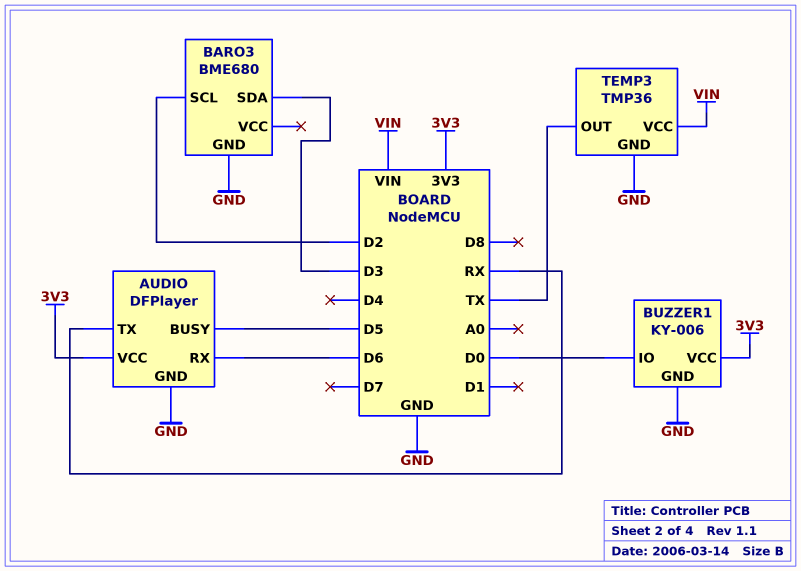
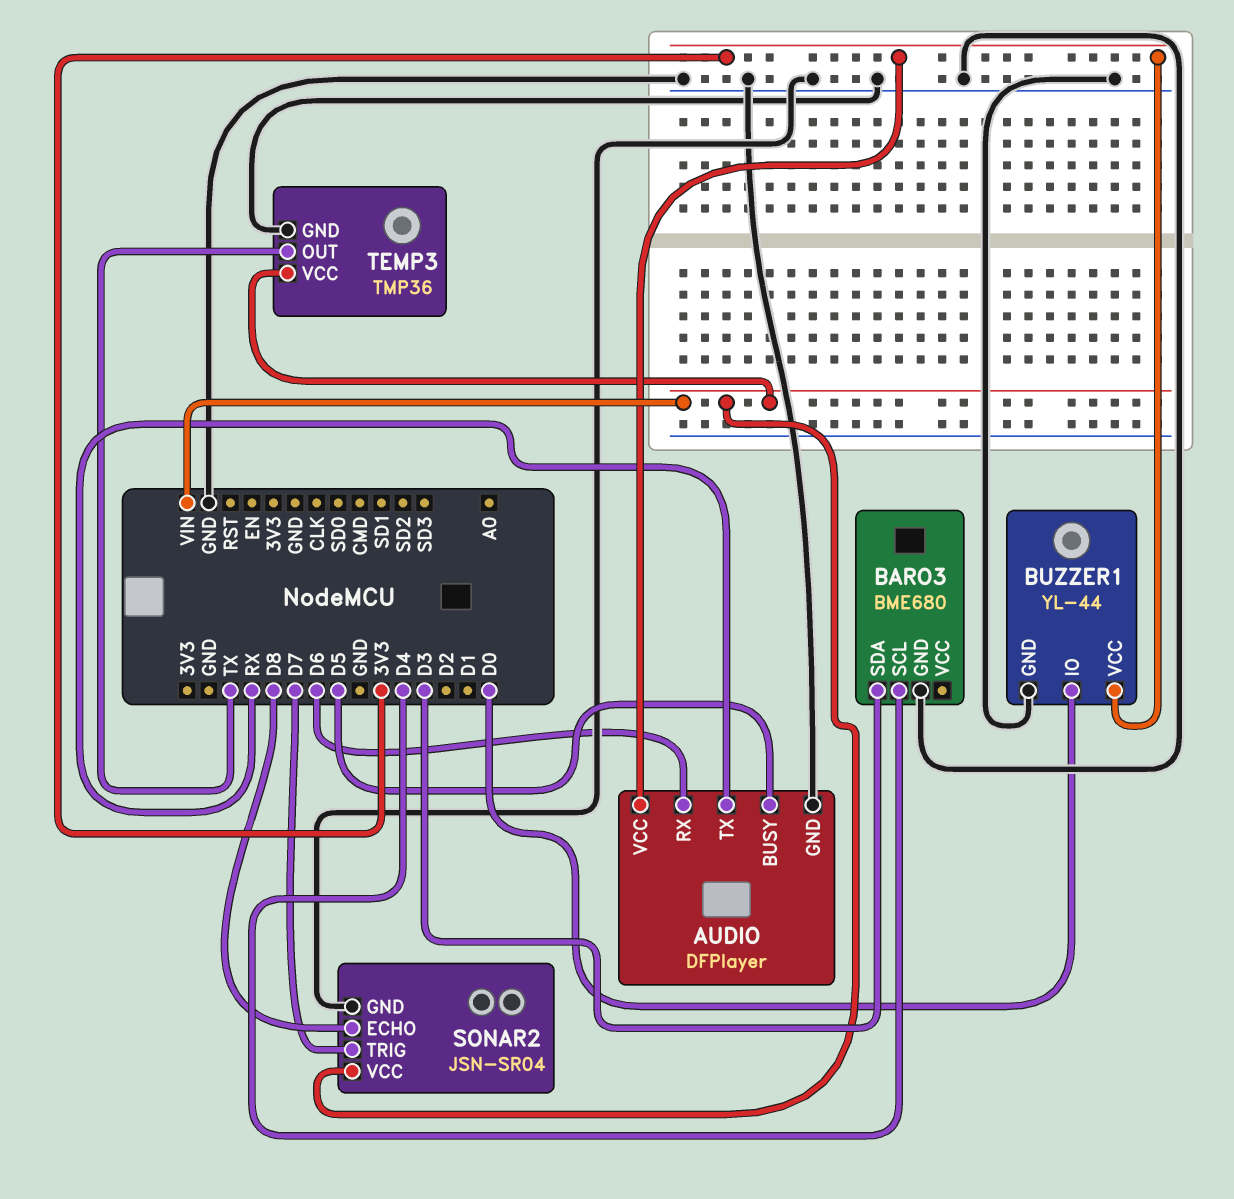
BARO3 pin SCL: D2 -> D4
BUZZER1: KY-006 -> YL-44
SONAR2: none -> JSN-SR04
SONAR2 pin ECHO: none -> D8
SONAR2 pin GND: none -> GND
SONAR2 pin TRIG: none -> D7
SONAR2 pin VCC: none -> VIN

